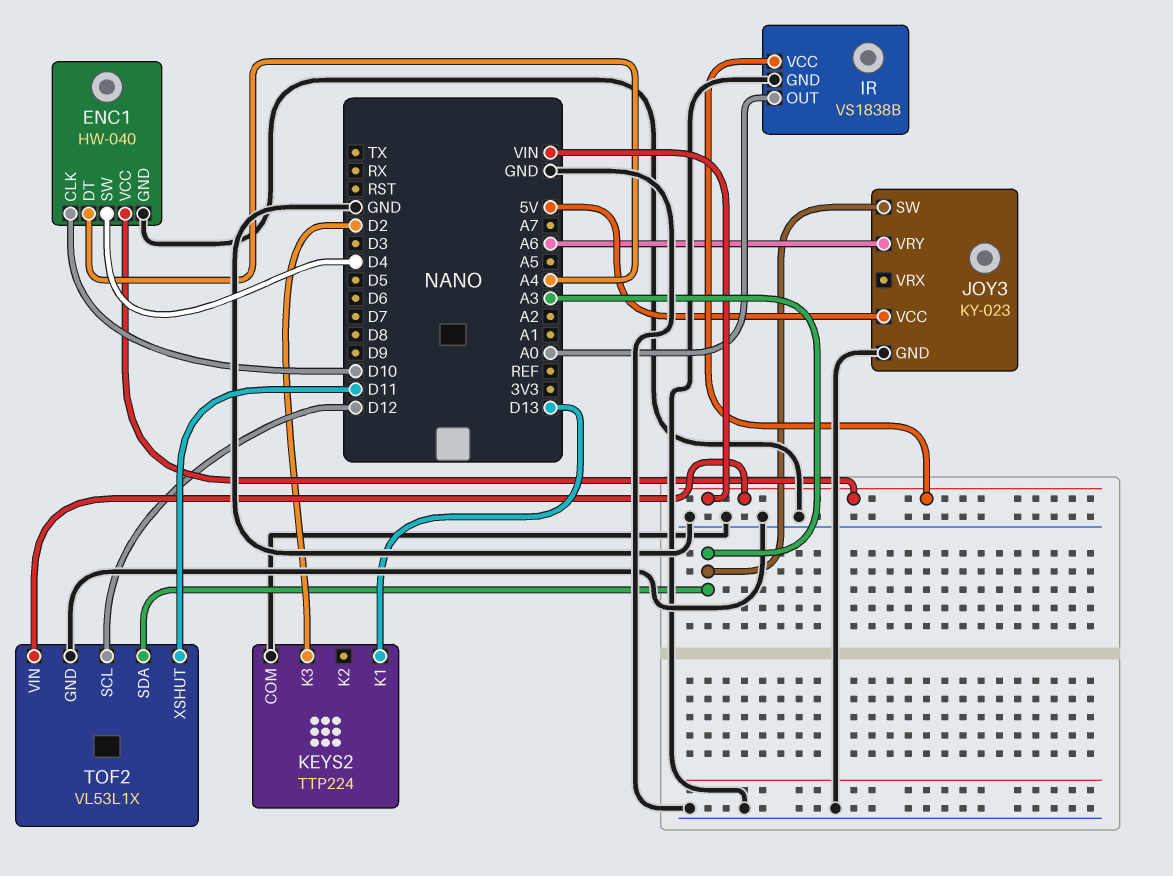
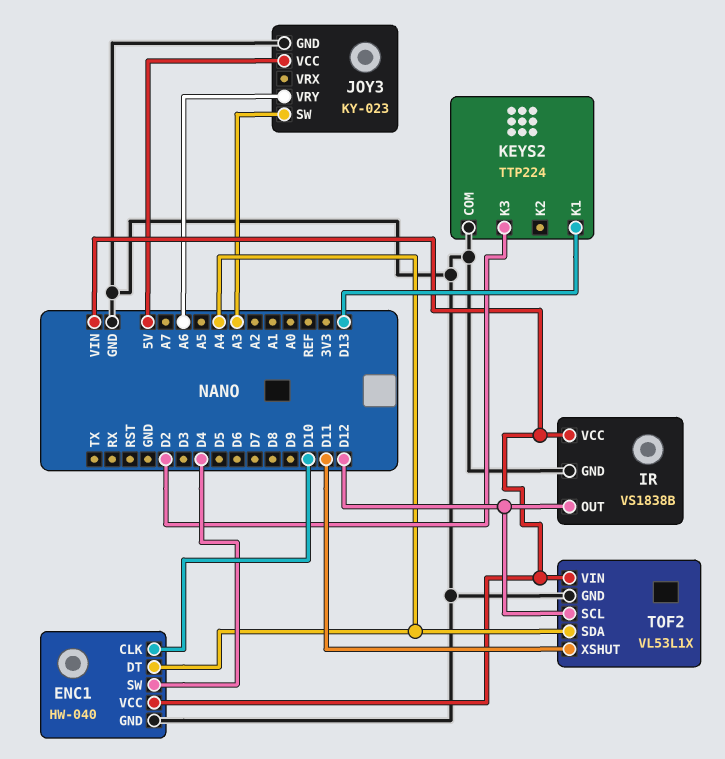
IR pin OUT: A0 -> D12
TOF2 pin SDA: A3 -> A4

